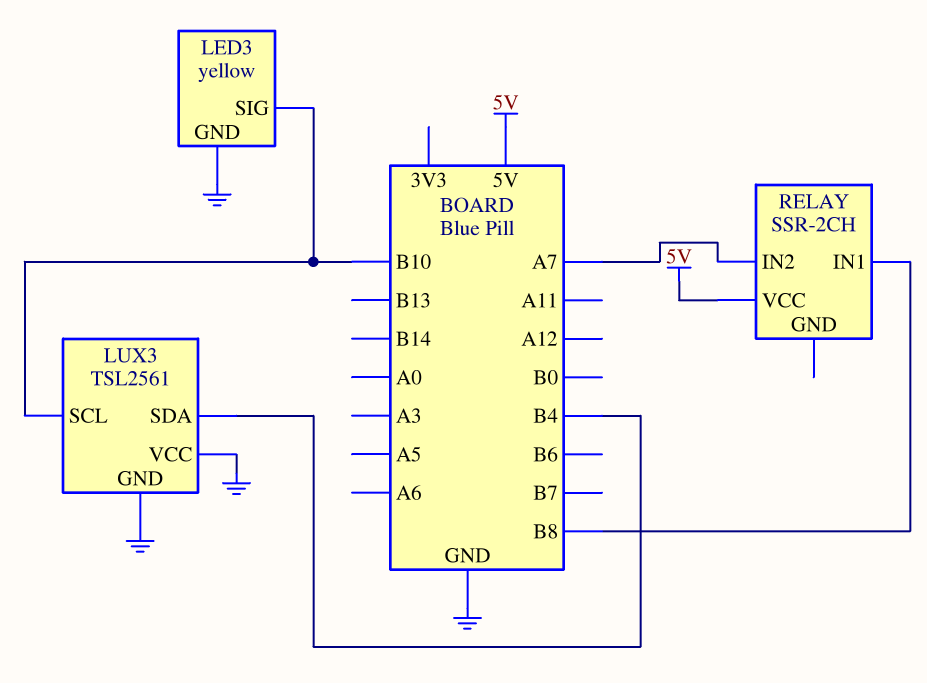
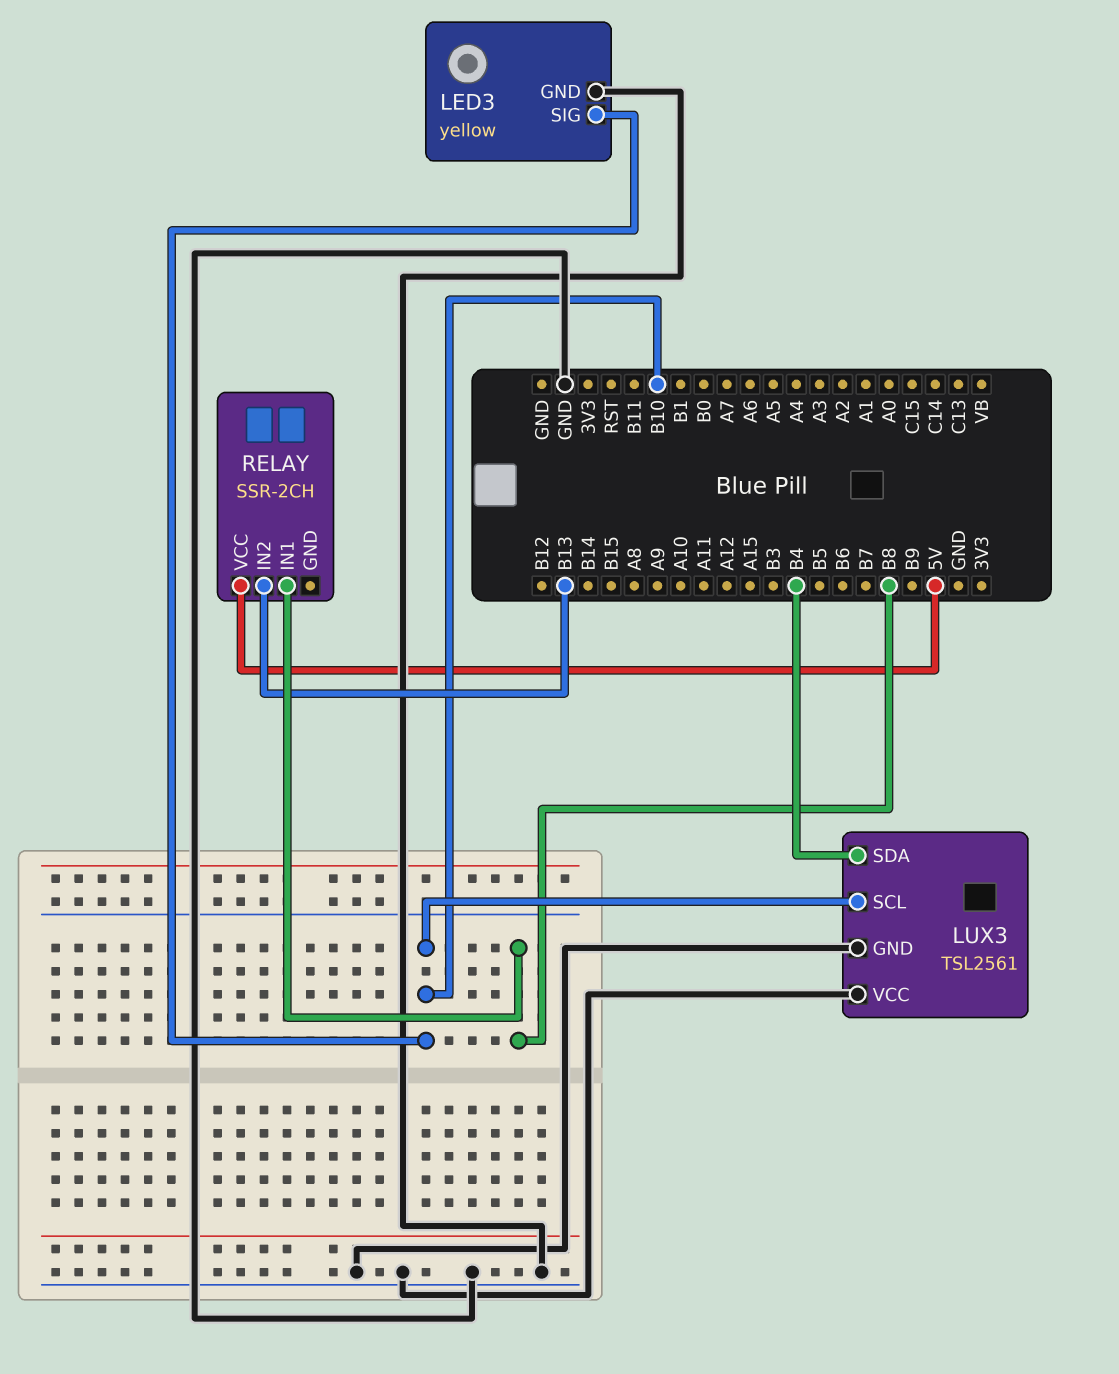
RELAY pin IN2: A7 -> B13

